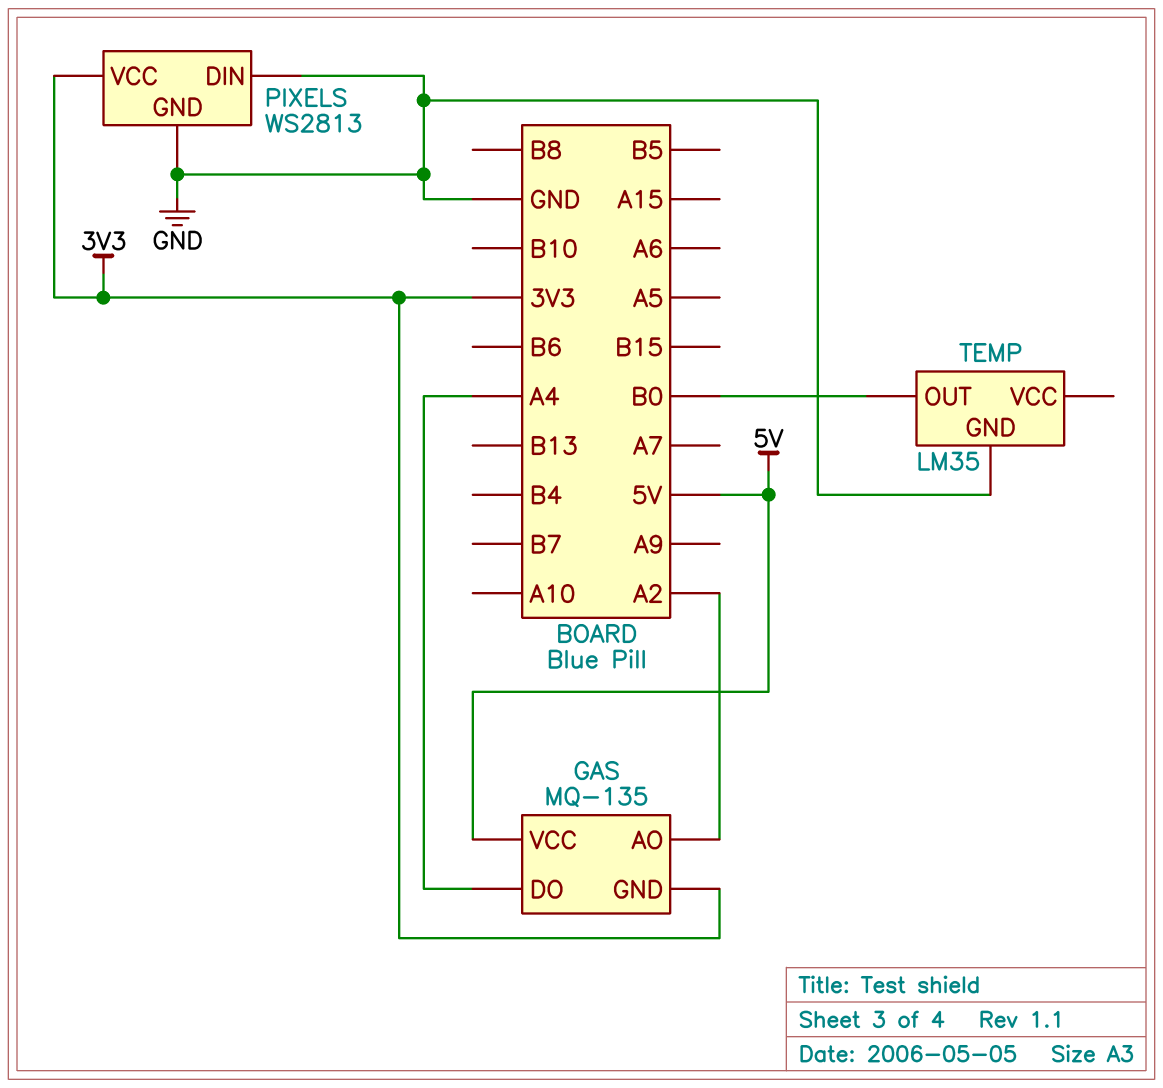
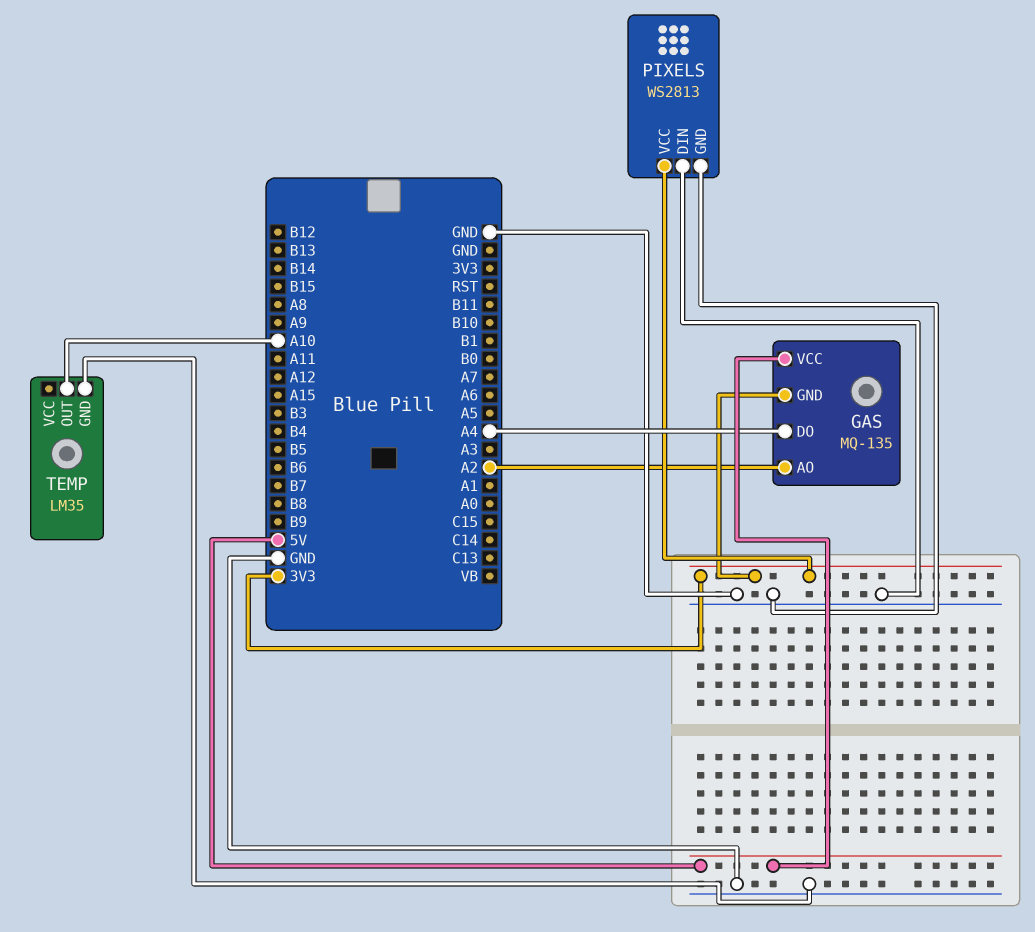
TEMP pin OUT: B0 -> A10

